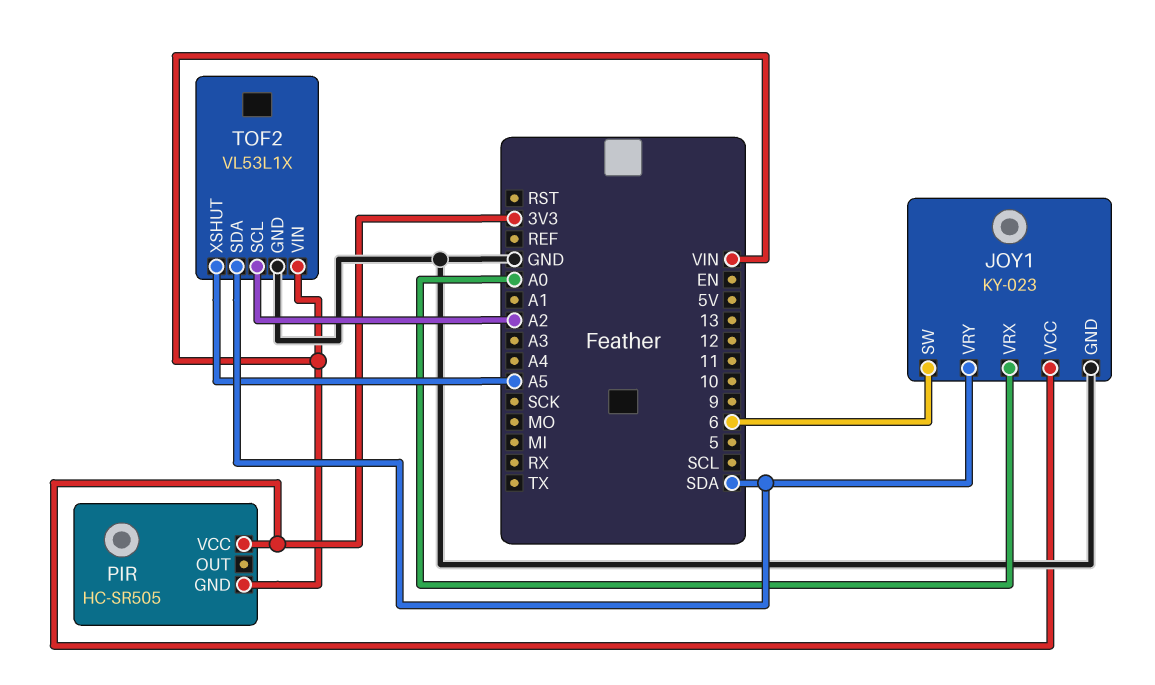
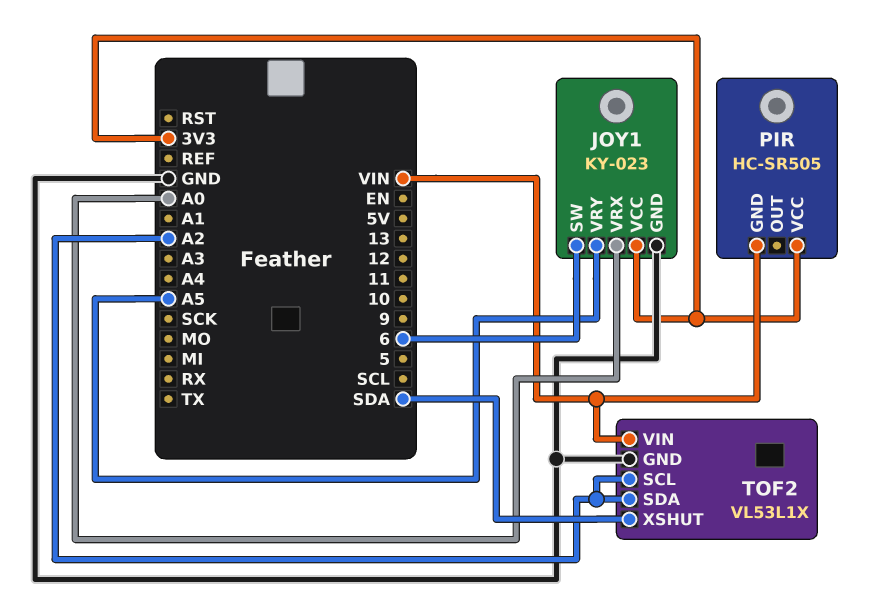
JOY1 pin VRY: SDA -> A5
TOF2 pin SDA: SDA -> A2
TOF2 pin XSHUT: A5 -> SDA

